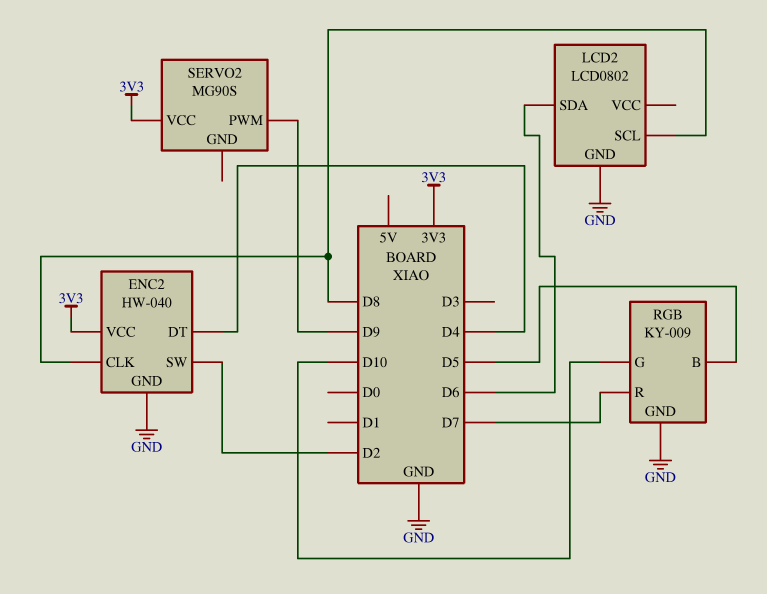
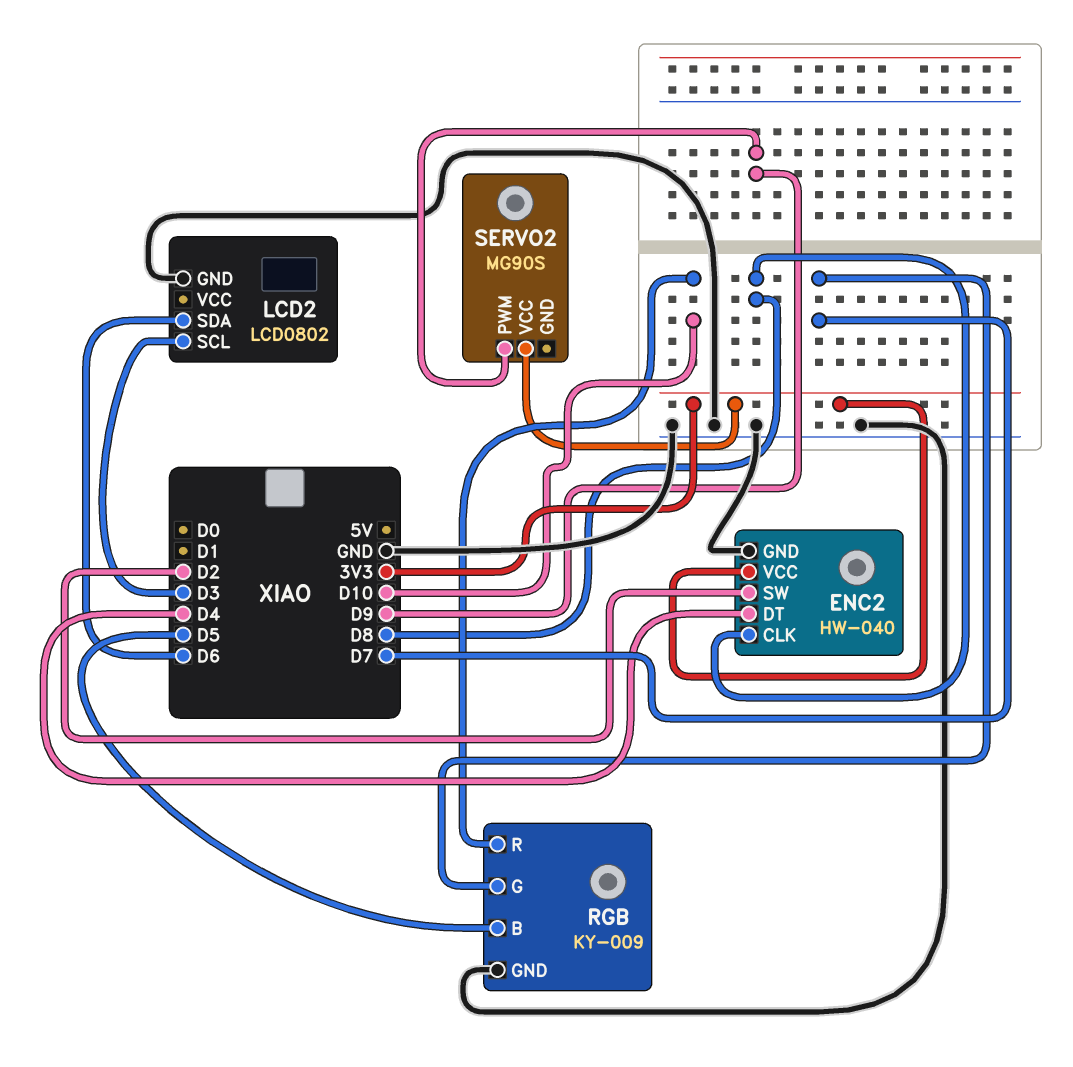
LCD2 pin SCL: D8 -> D3
RGB pin G: D10 -> D7
RGB pin R: D7 -> D10

